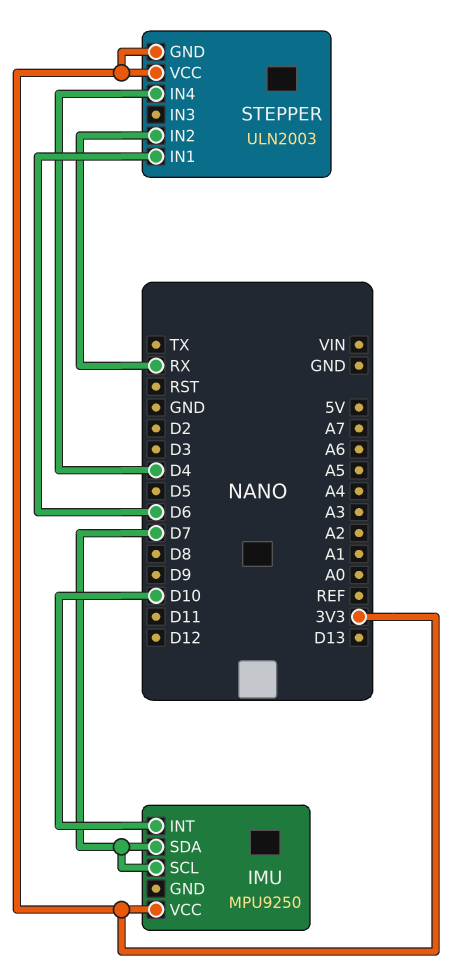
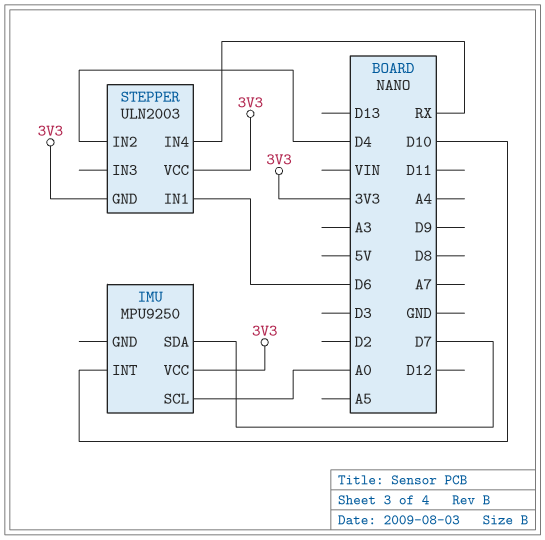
IMU pin SCL: D7 -> A0
STEPPER pin IN2: RX -> D4
STEPPER pin IN4: D4 -> RX

